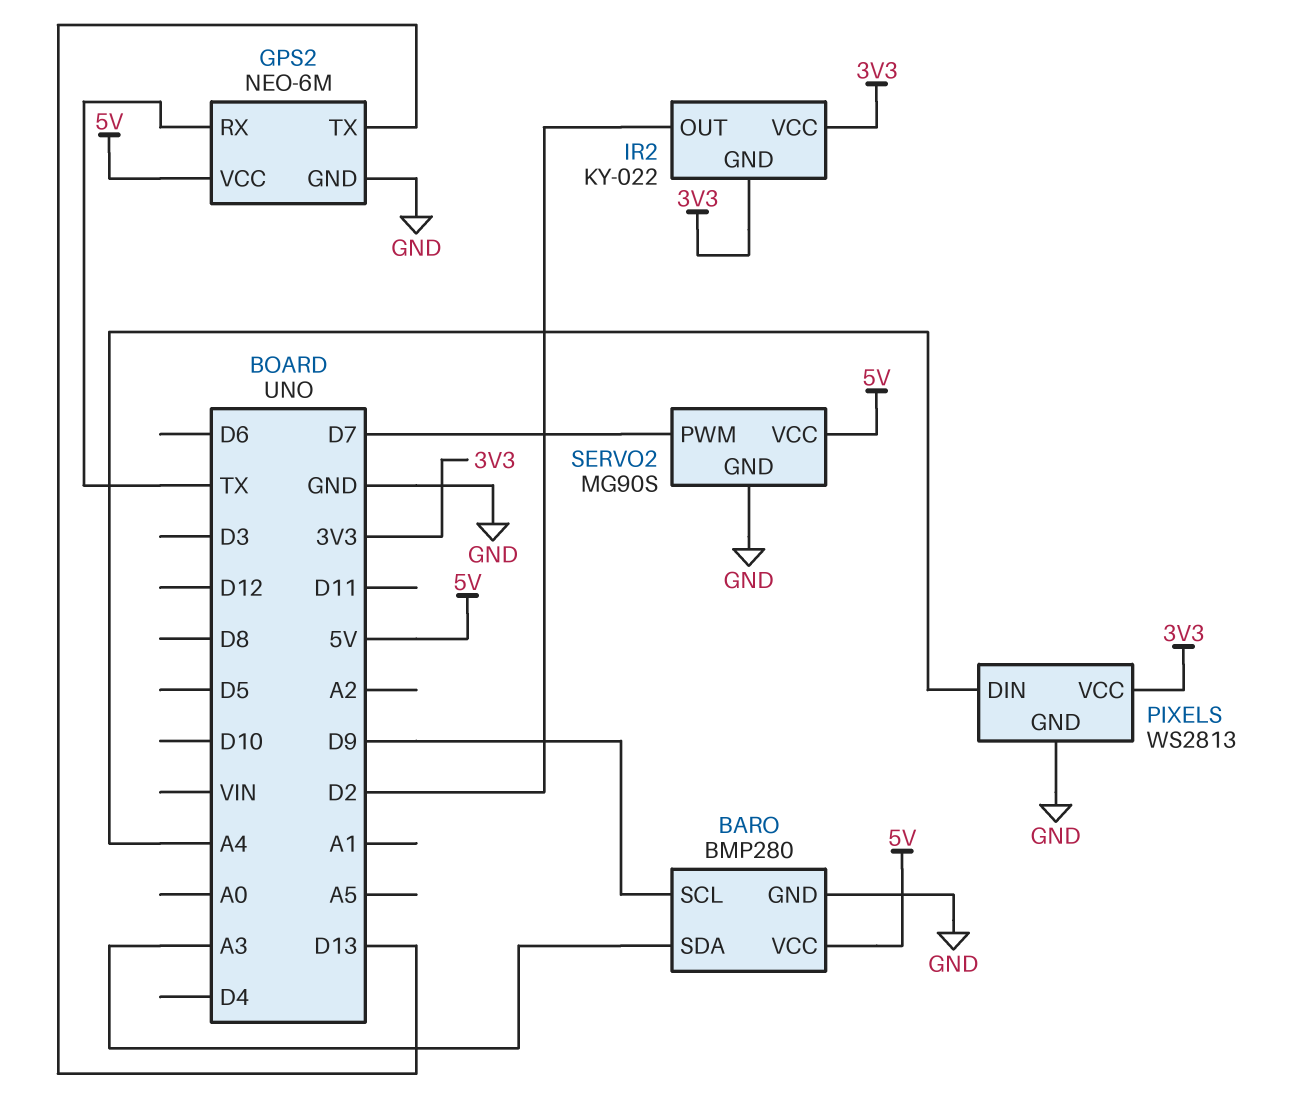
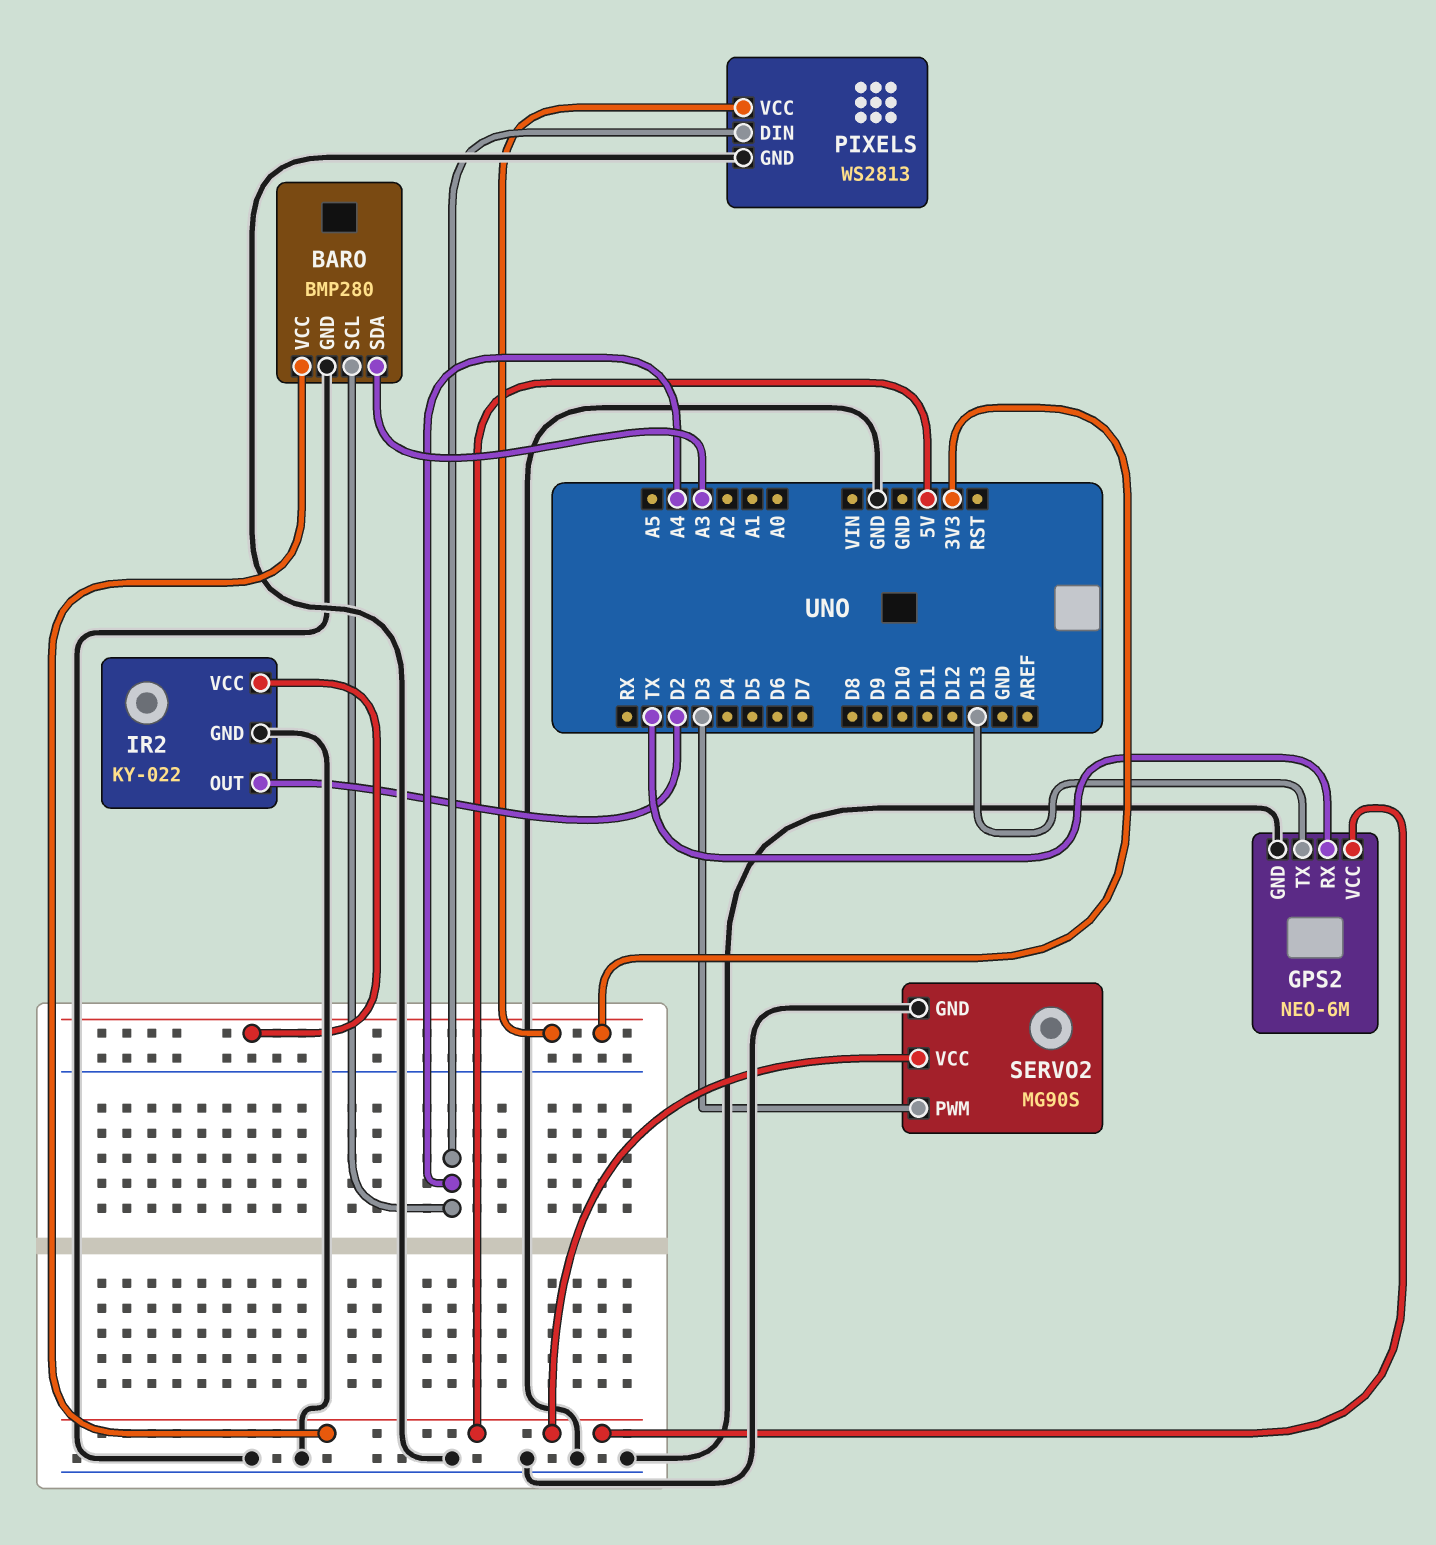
BARO pin SCL: D9 -> A4
IR2 pin GND: 3V3 -> GND
SERVO2 pin PWM: D7 -> D3

